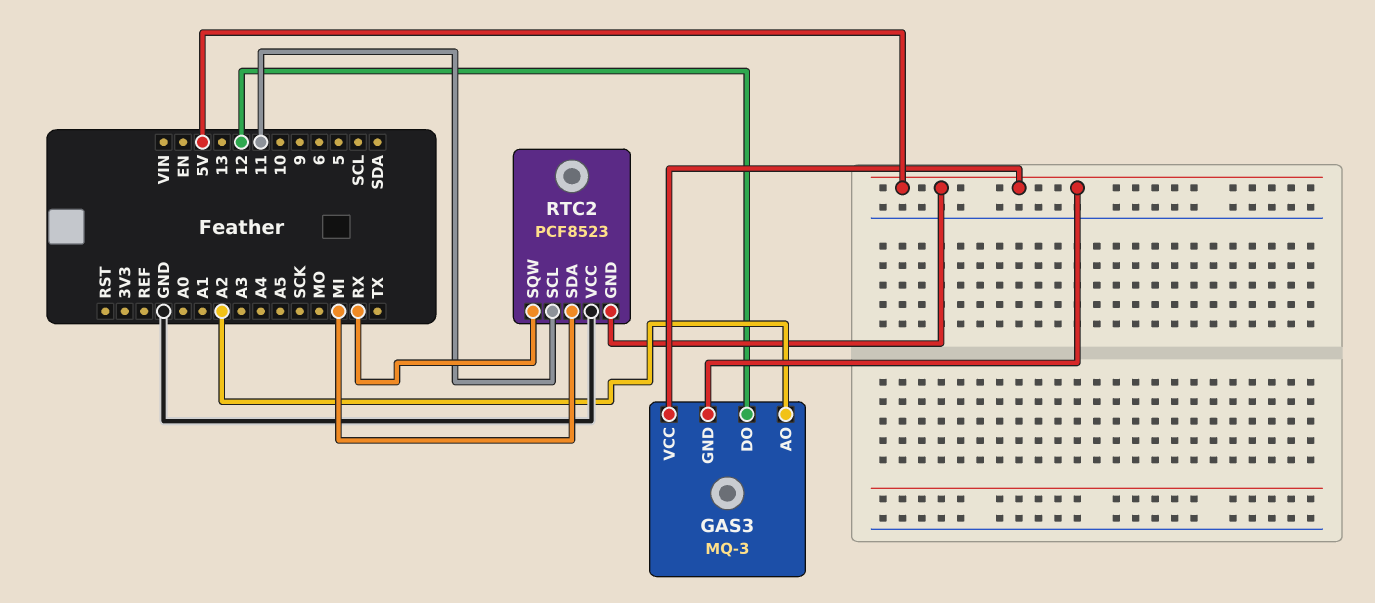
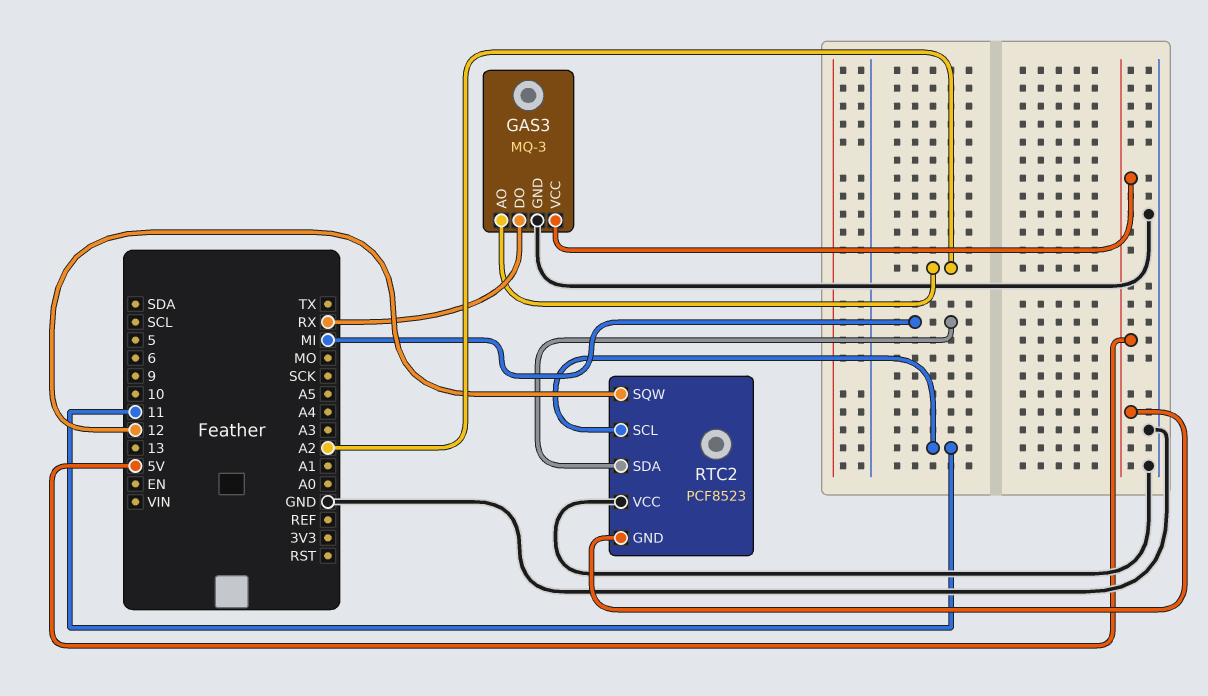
GAS3 pin DO: 12 -> RX
GAS3 pin GND: 5V -> GND
RTC2 pin SQW: RX -> 12

